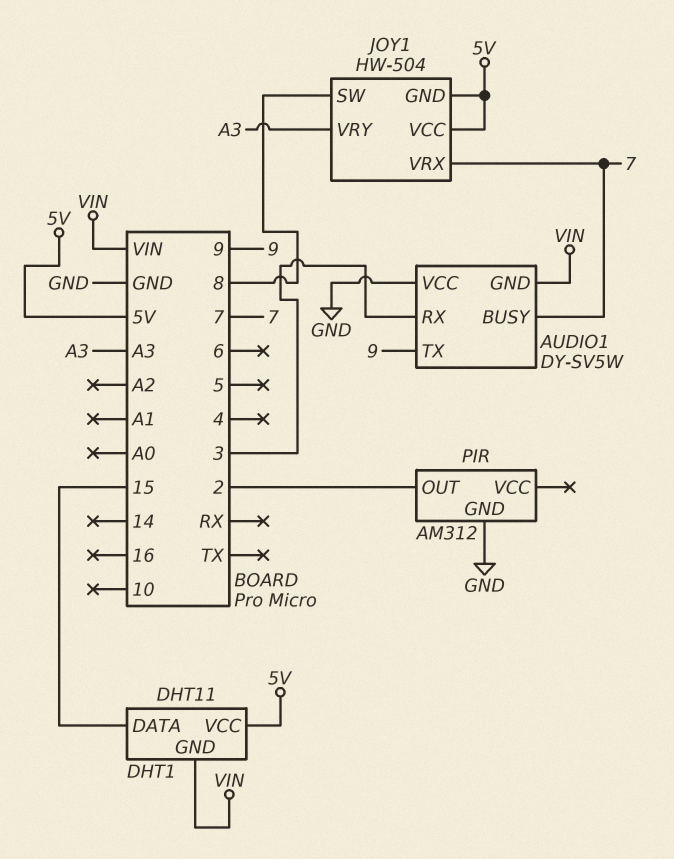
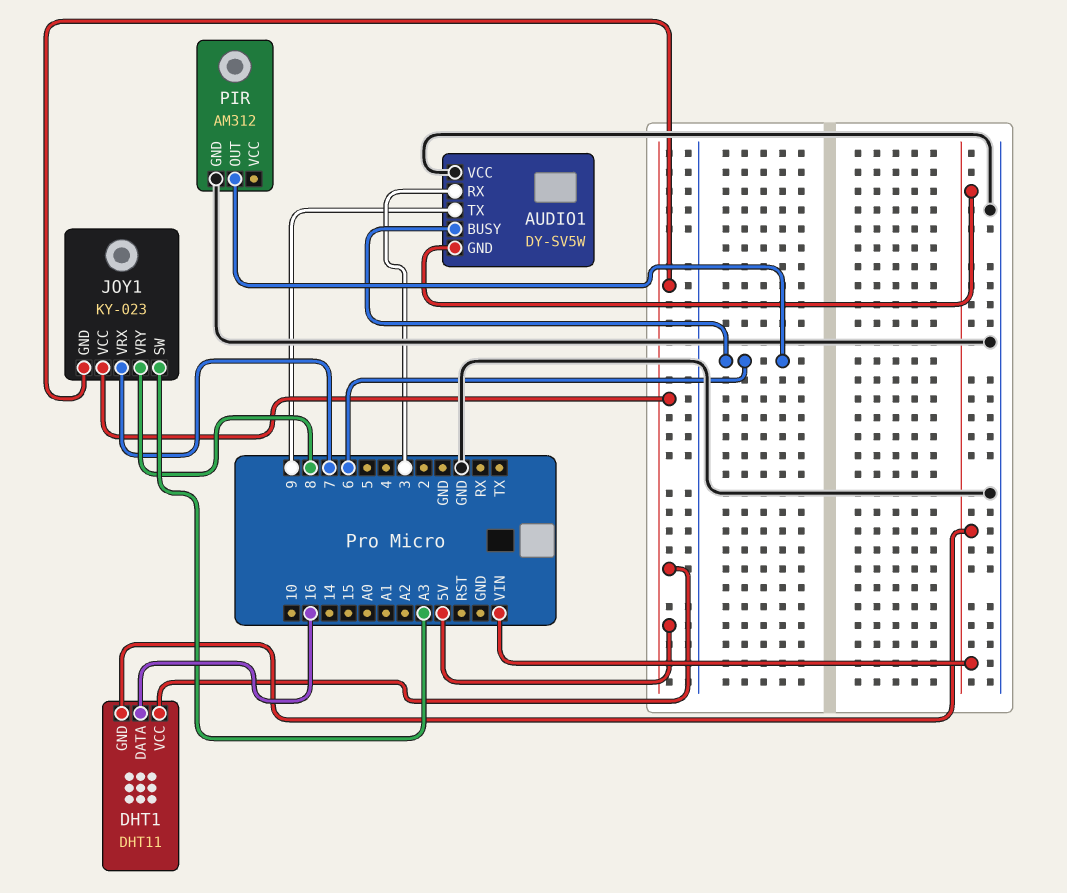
AUDIO1 pin BUSY: 7 -> 6
DHT1 pin DATA: 15 -> 16
JOY1: HW-504 -> KY-023
JOY1 pin SW: 8 -> A3
JOY1 pin VRY: A3 -> 8
PIR pin OUT: 2 -> 6

